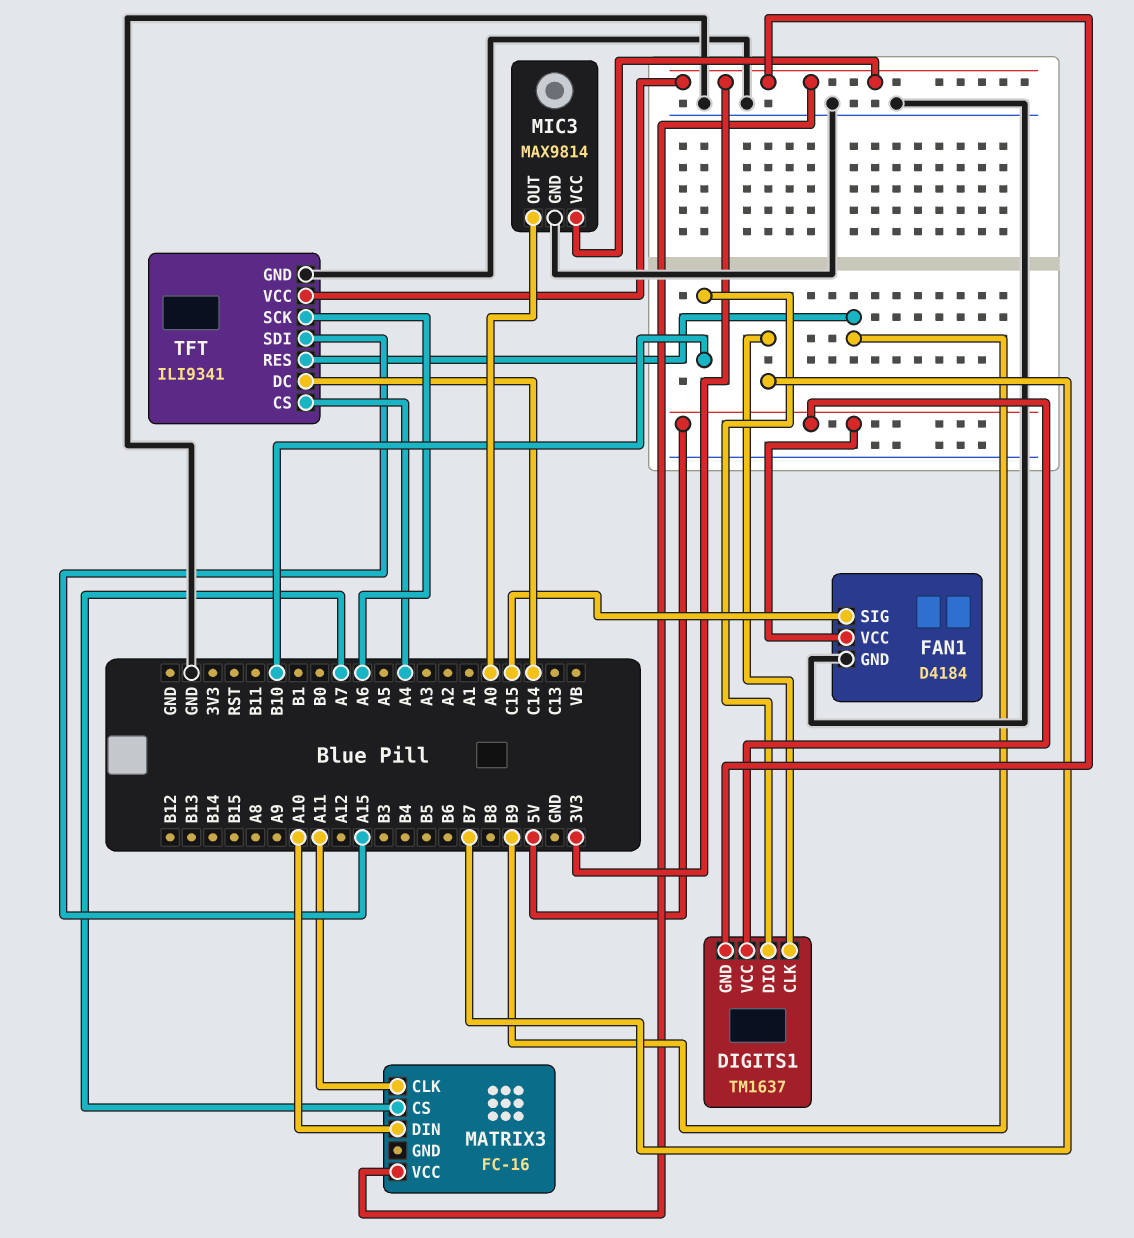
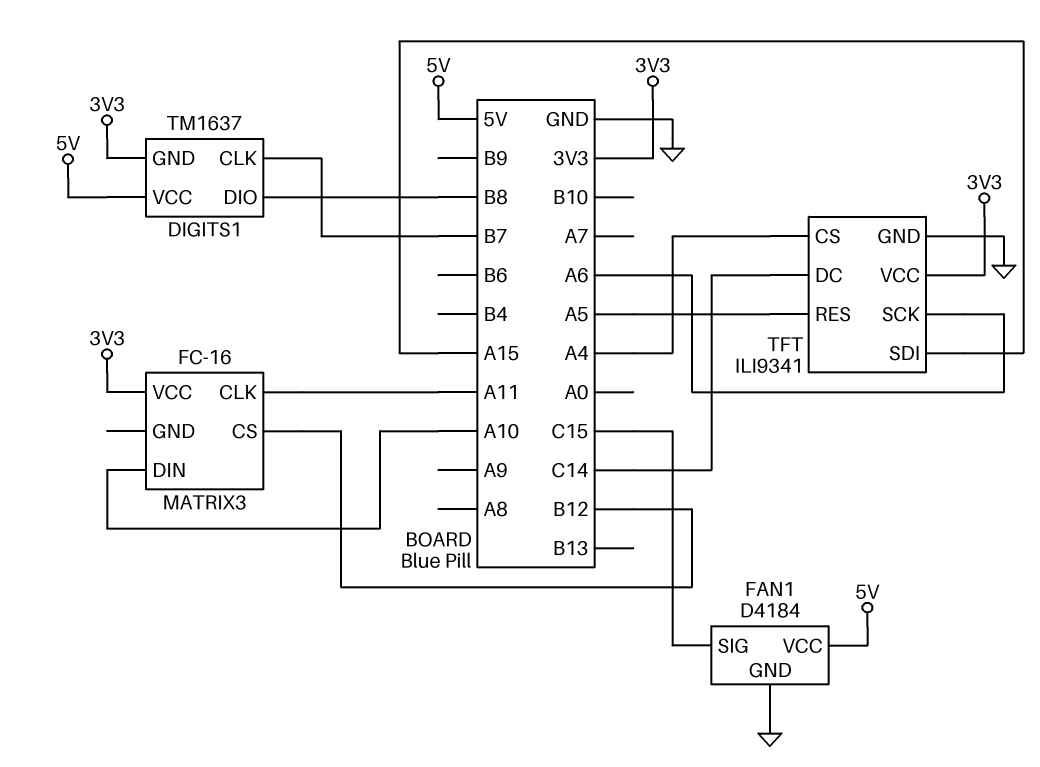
DIGITS1 pin DIO: B10 -> B8
MATRIX3 pin CS: A7 -> B12
MIC3: MAX9814 -> none
MIC3 pin GND: GND -> none
MIC3 pin OUT: A0 -> none
MIC3 pin VCC: 3V3 -> none
TFT pin RES: B9 -> A5

